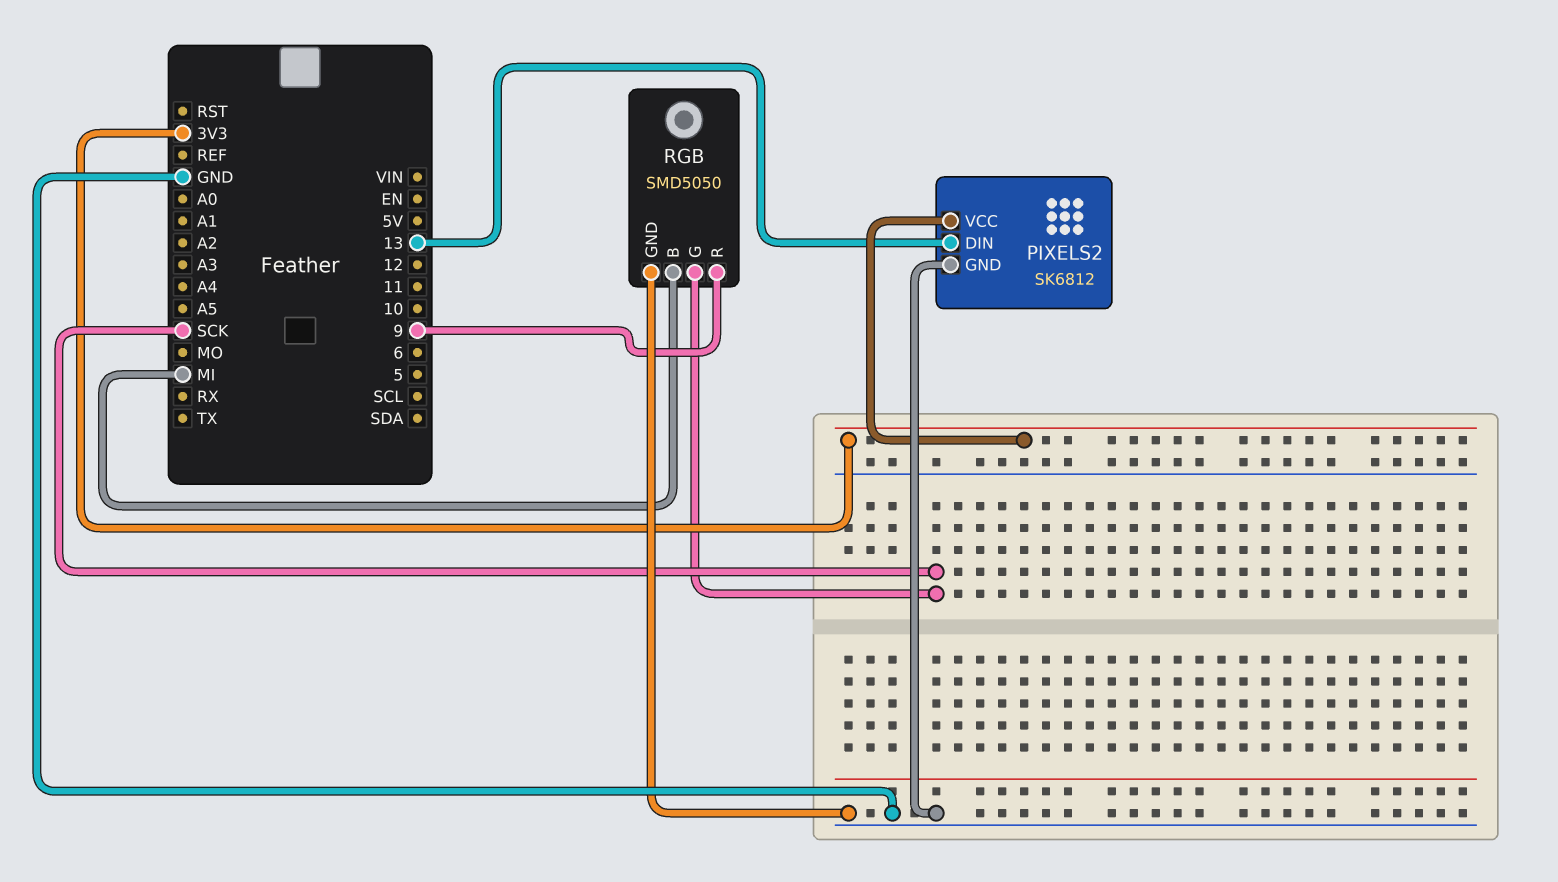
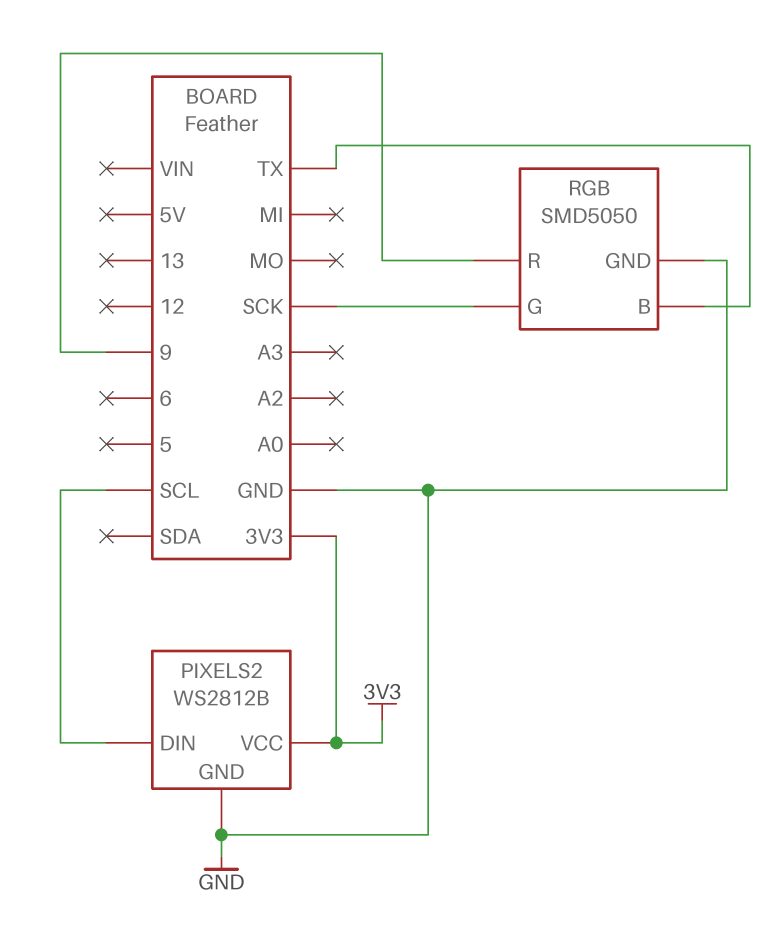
PIXELS2: SK6812 -> WS2812B
PIXELS2 pin DIN: 13 -> SCL
RGB pin B: MI -> TX

